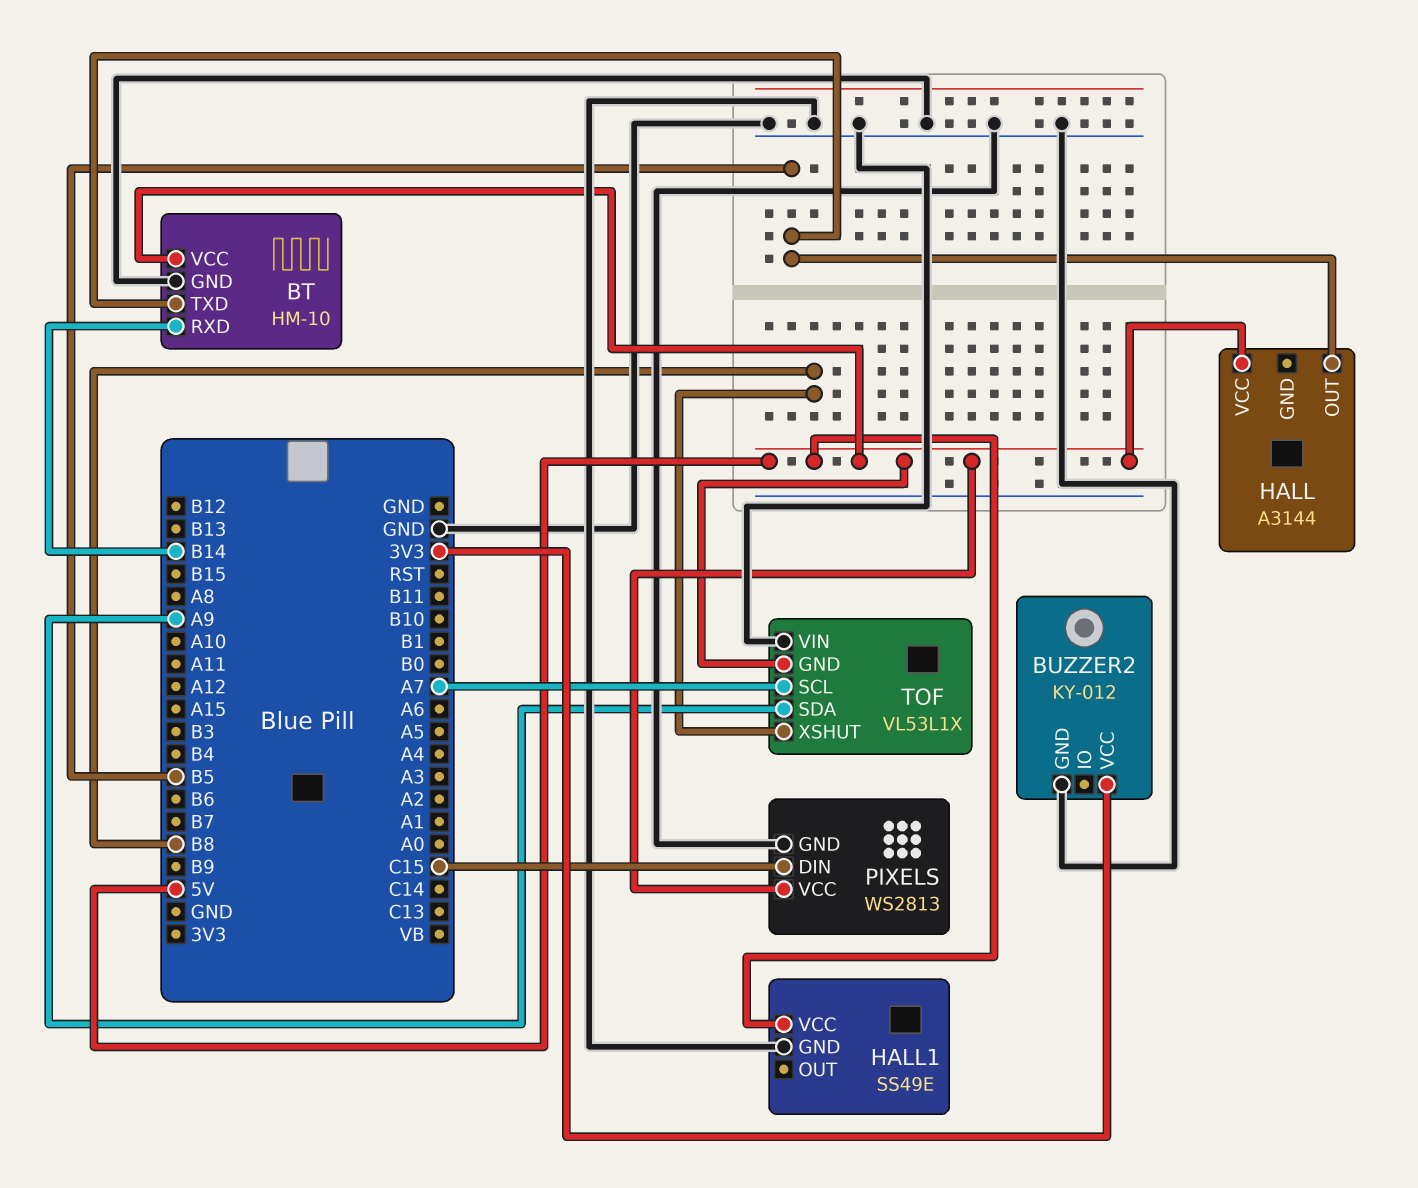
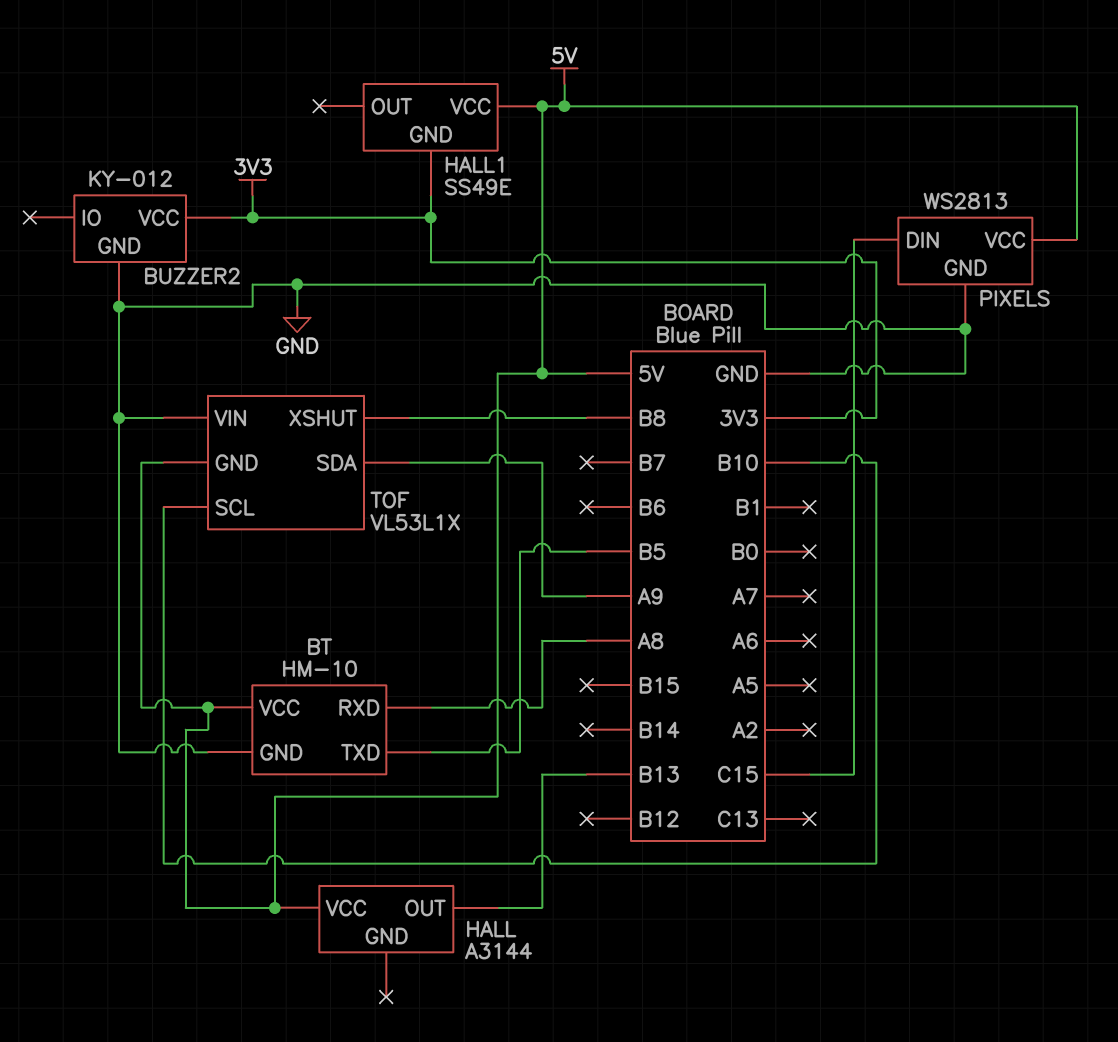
BT pin RXD: B14 -> A8
HALL pin OUT: B5 -> B13
HALL1 pin GND: GND -> 3V3
TOF pin SCL: A7 -> B10

